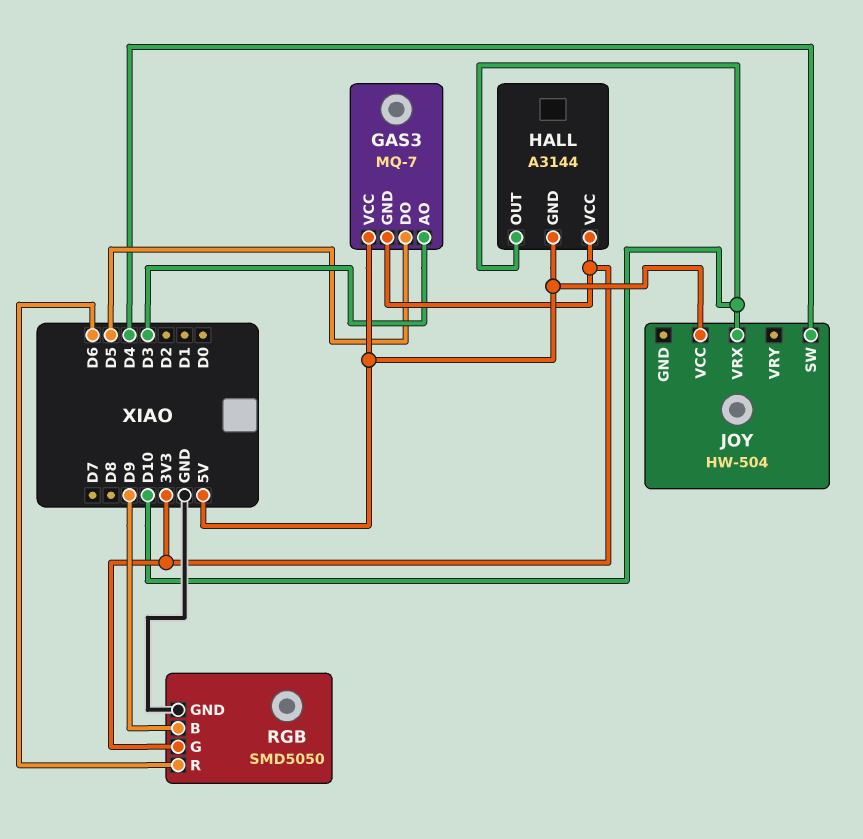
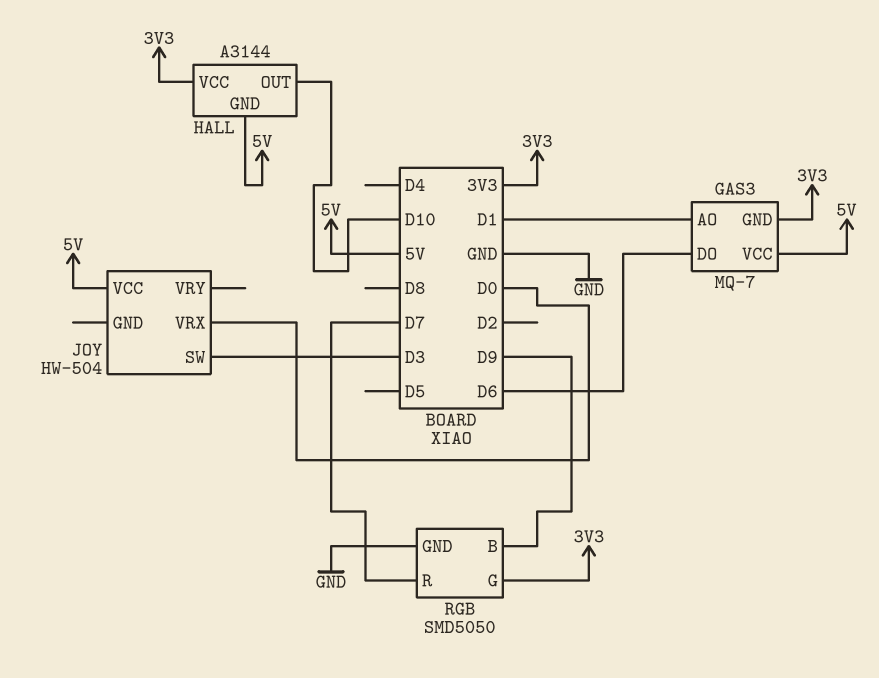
GAS3 pin AO: D3 -> D1
GAS3 pin DO: D5 -> D6
JOY pin SW: D4 -> D3
JOY pin VRX: D10 -> D0
RGB pin R: D6 -> D7

